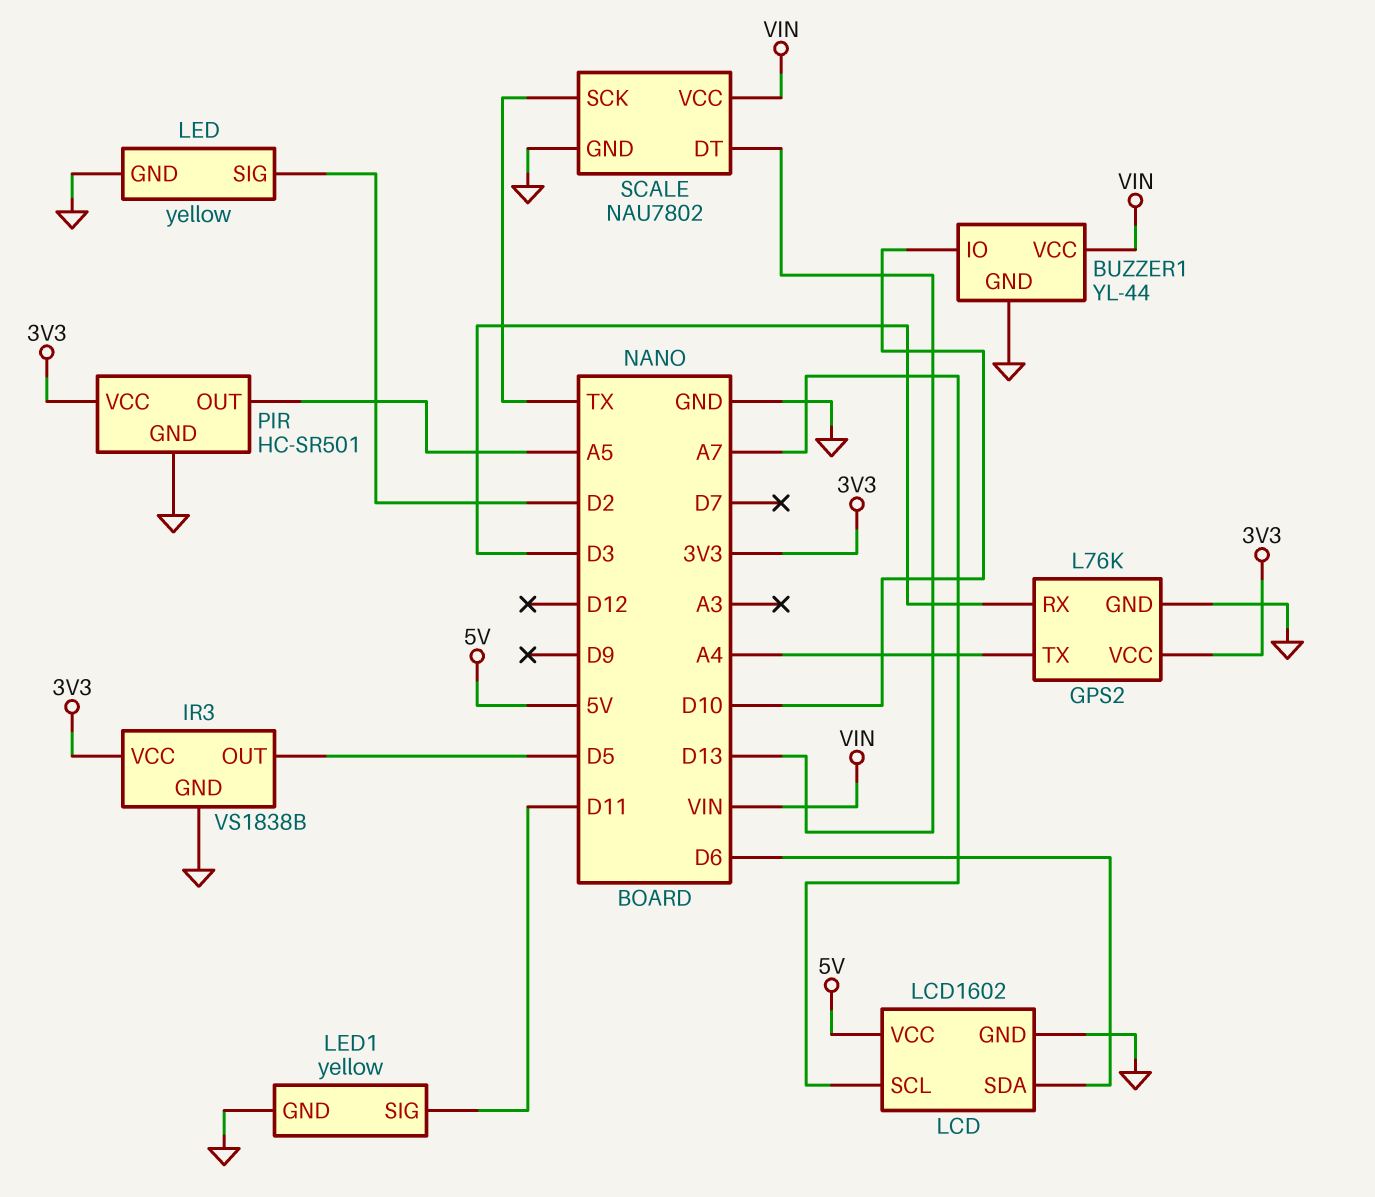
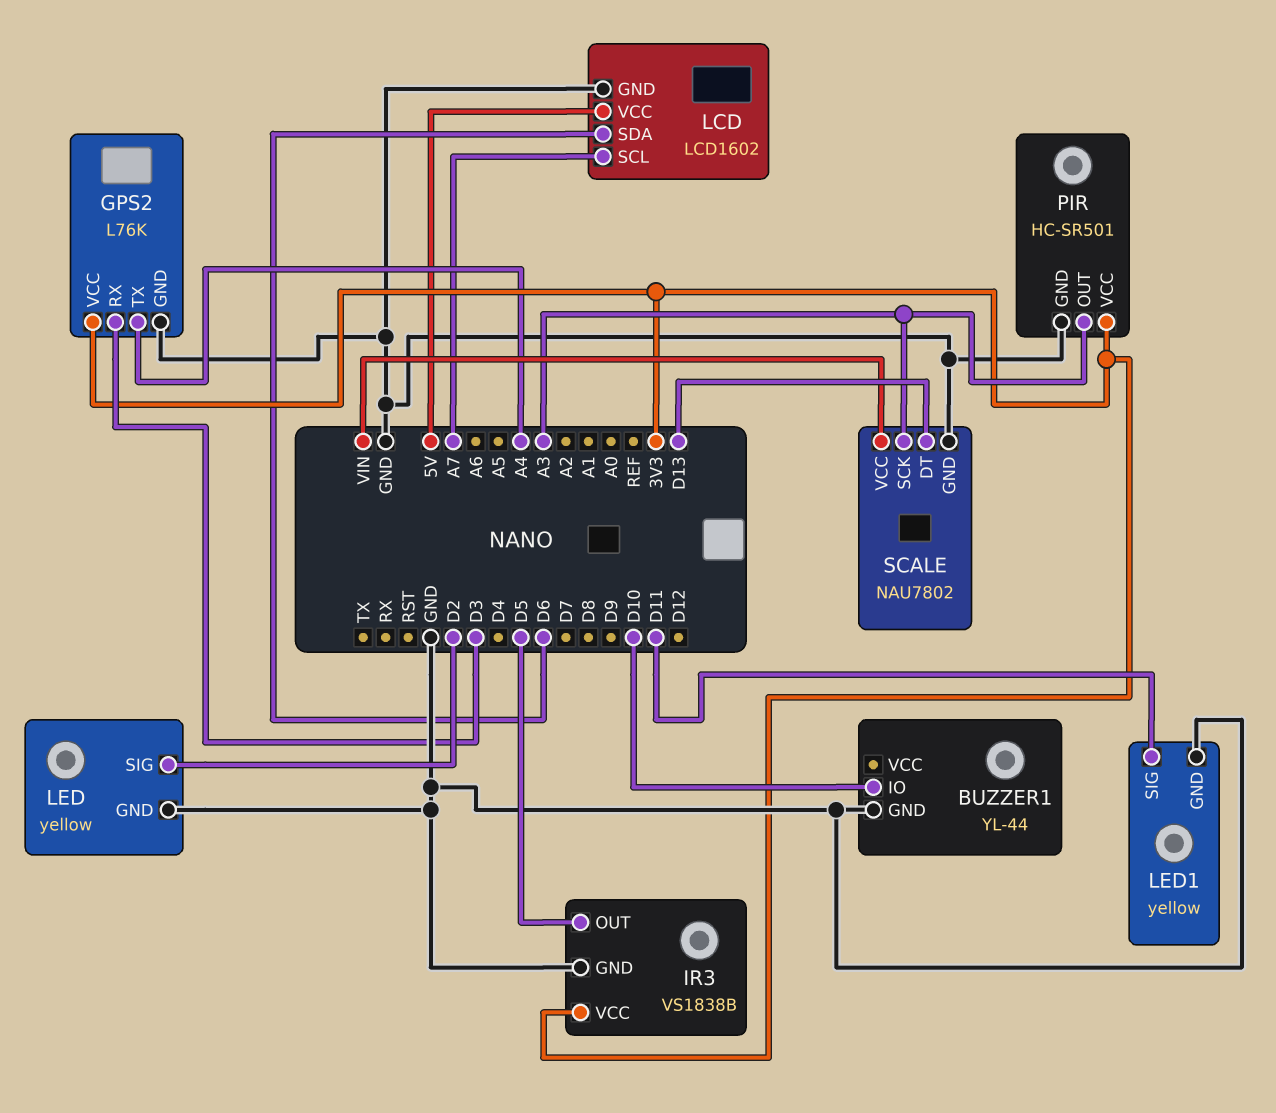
BUZZER1 pin VCC: VIN -> none
PIR pin OUT: A5 -> A3
SCALE pin SCK: TX -> A3

